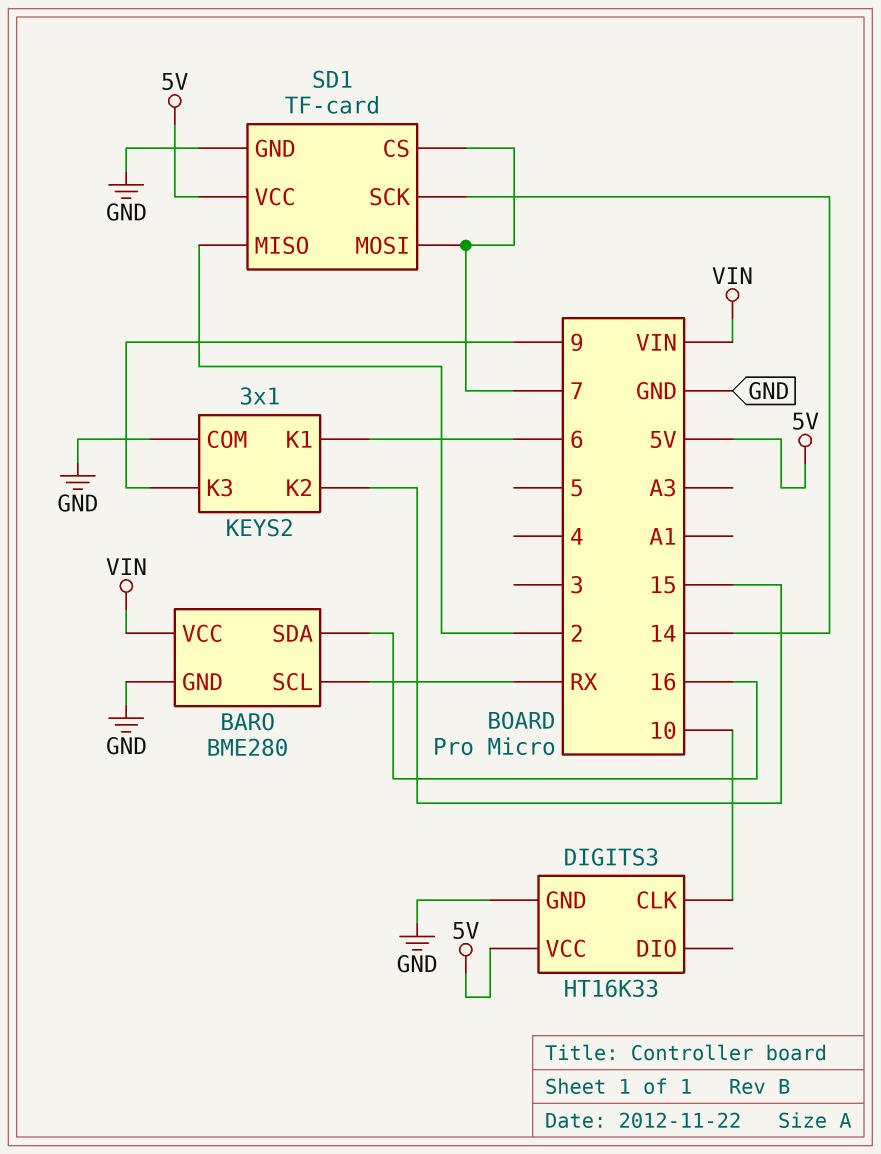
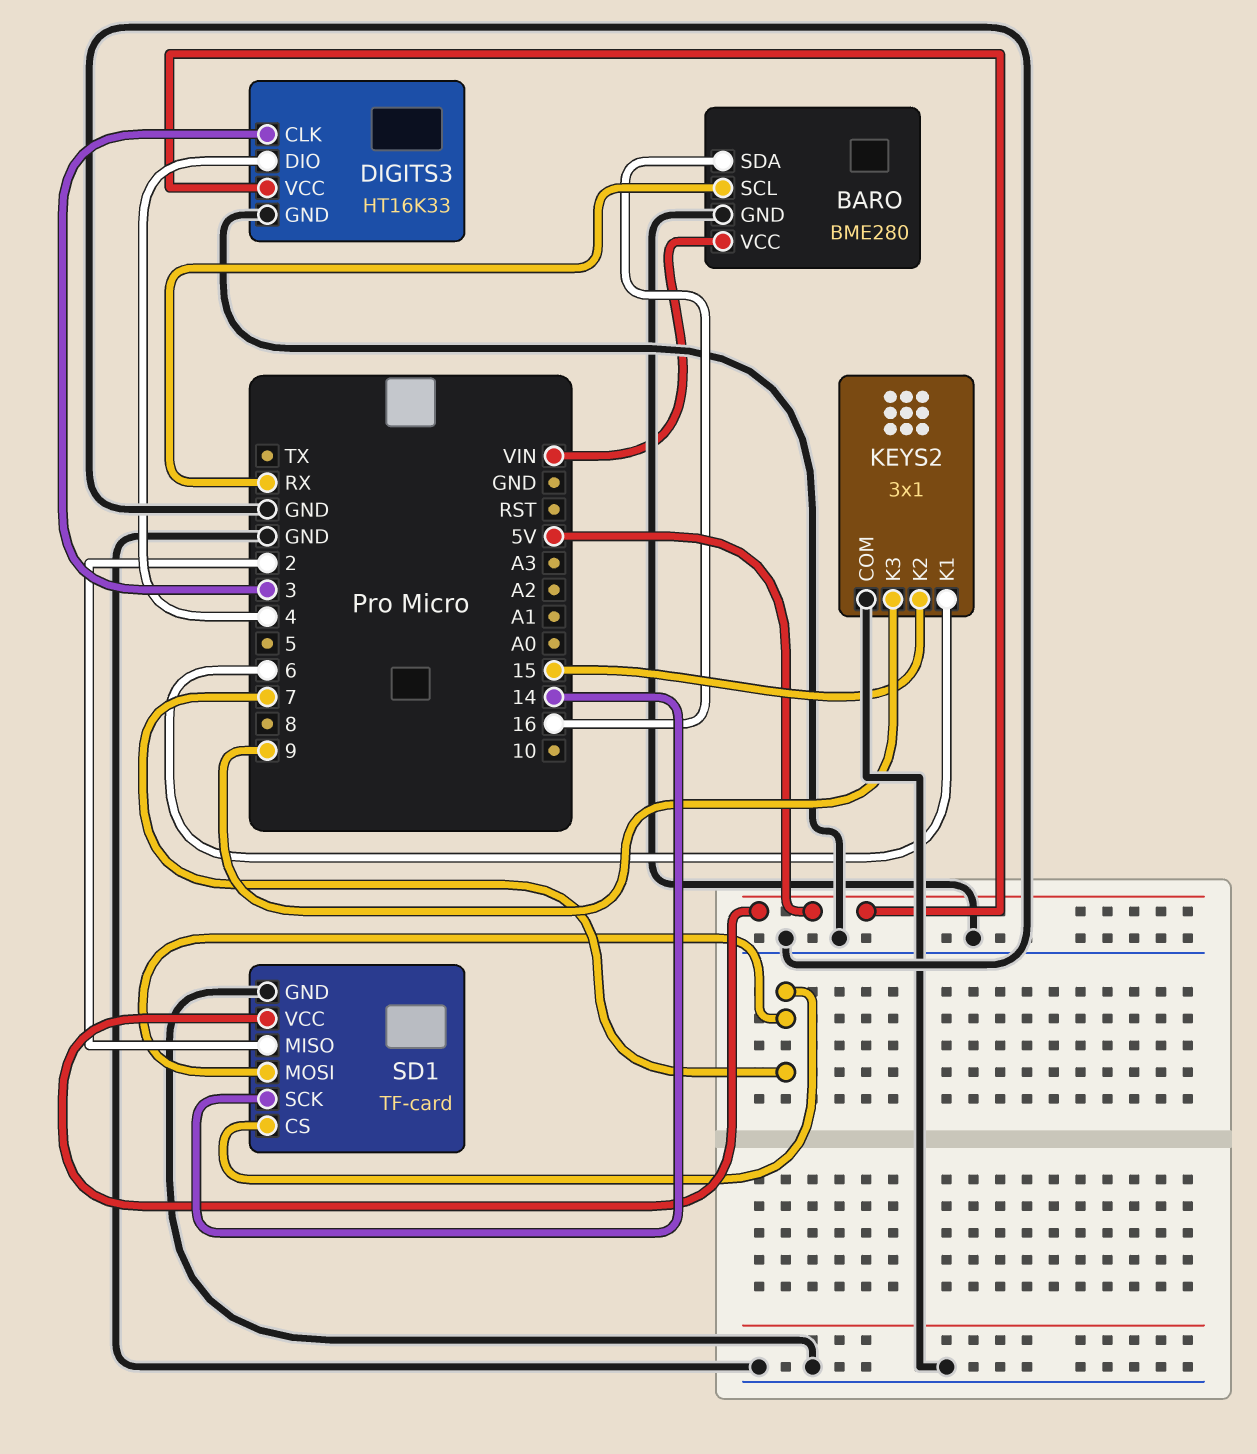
DIGITS3 pin CLK: 10 -> 3
DIGITS3 pin DIO: none -> 4

